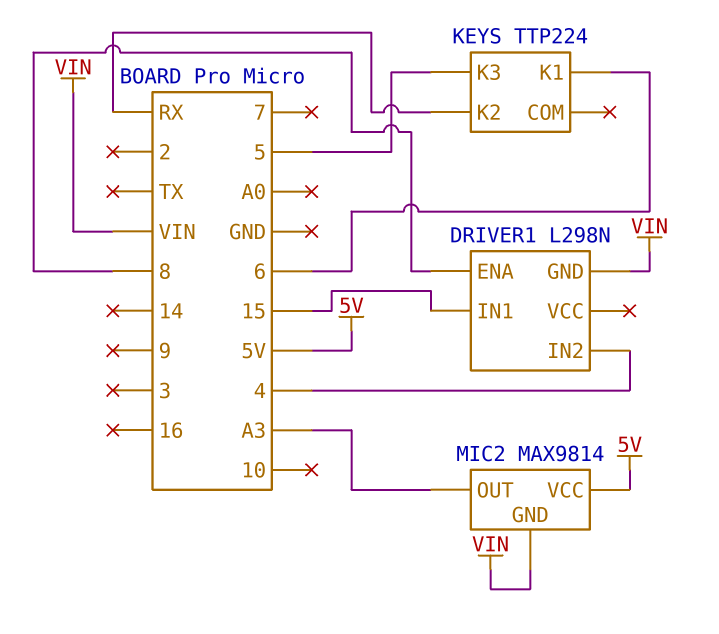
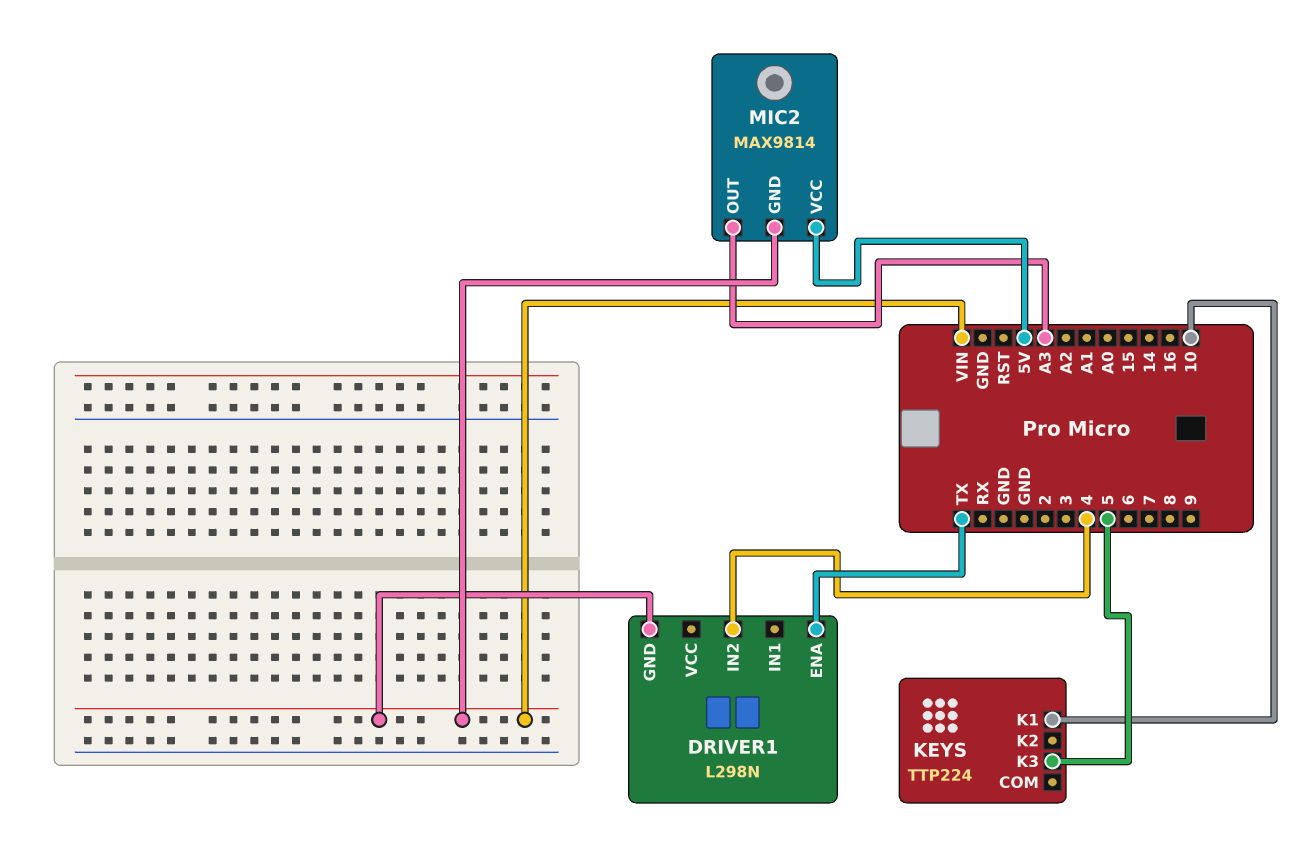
DRIVER1 pin ENA: 8 -> TX
DRIVER1 pin IN1: 15 -> none
KEYS pin K1: 6 -> 10
KEYS pin K2: RX -> none

